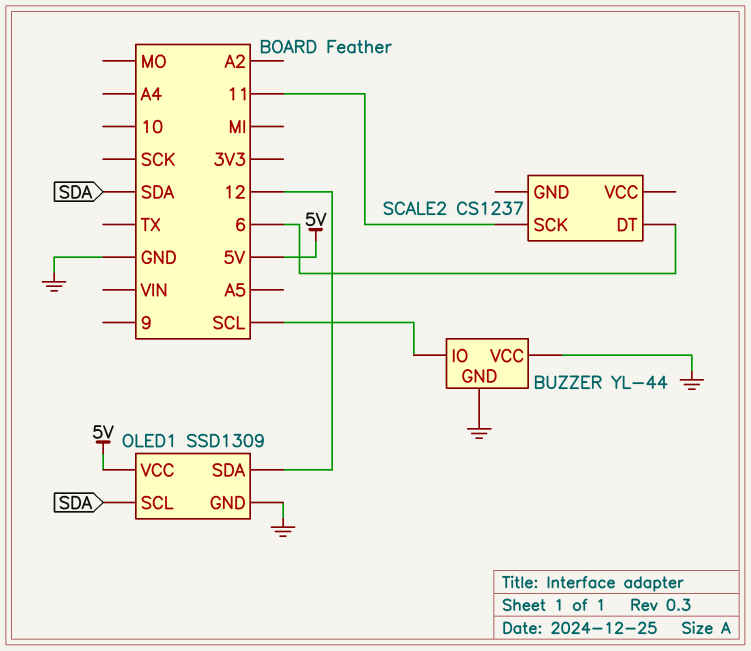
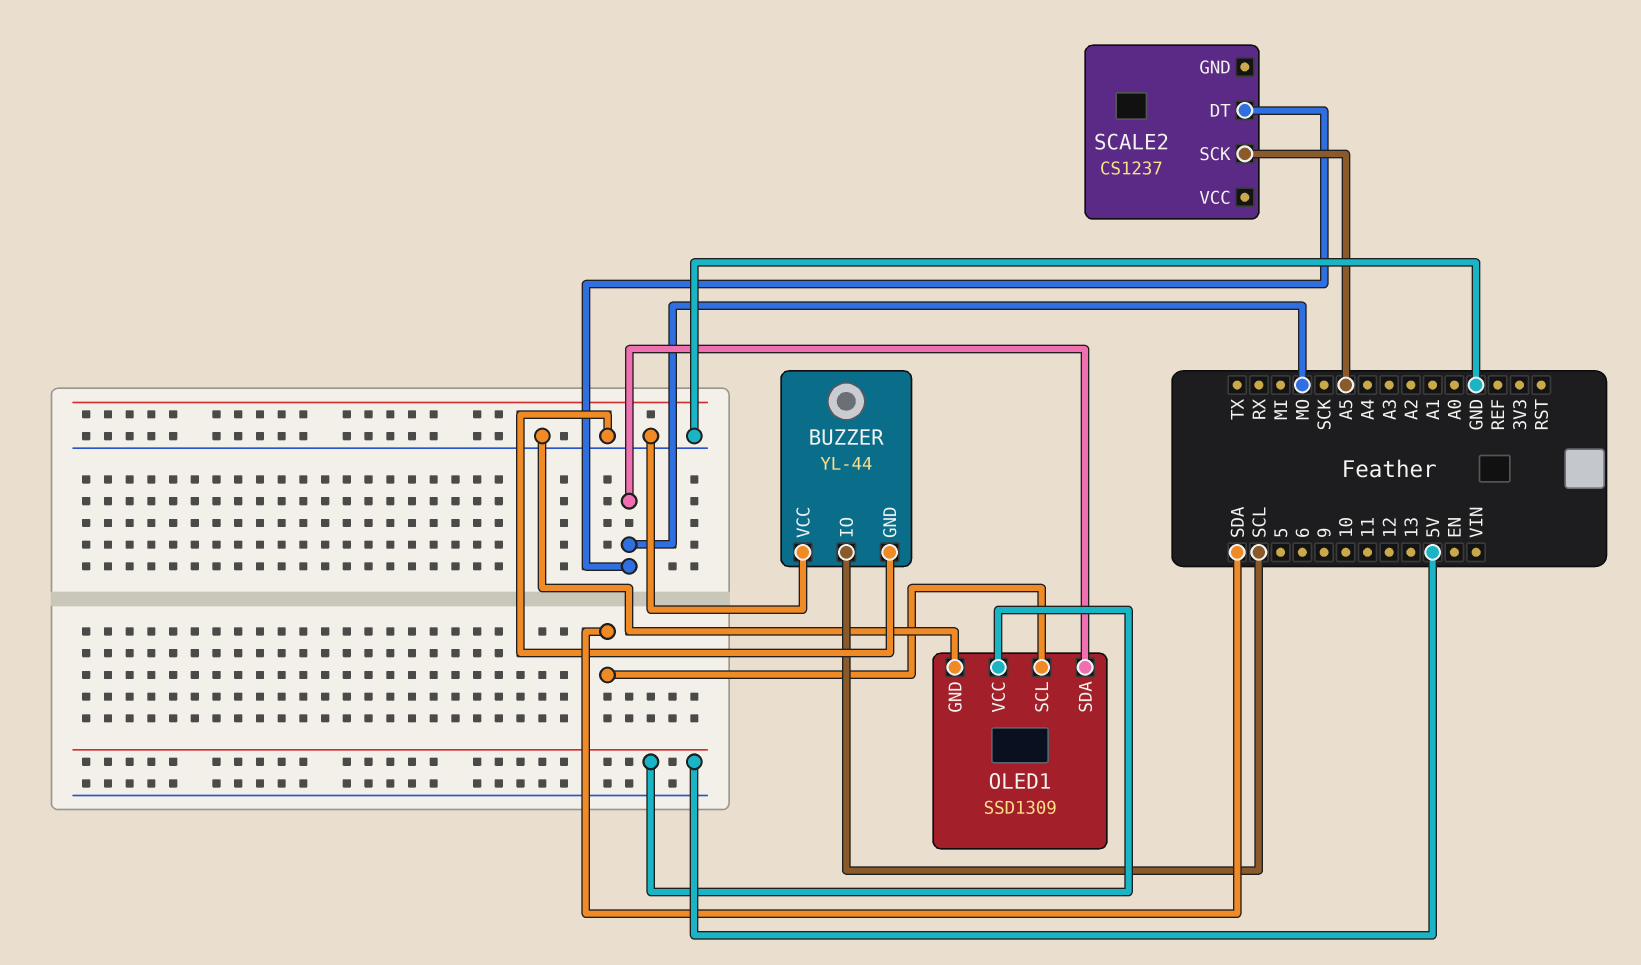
OLED1 pin SDA: 12 -> MO
SCALE2 pin DT: 6 -> MO
SCALE2 pin SCK: 11 -> A5

